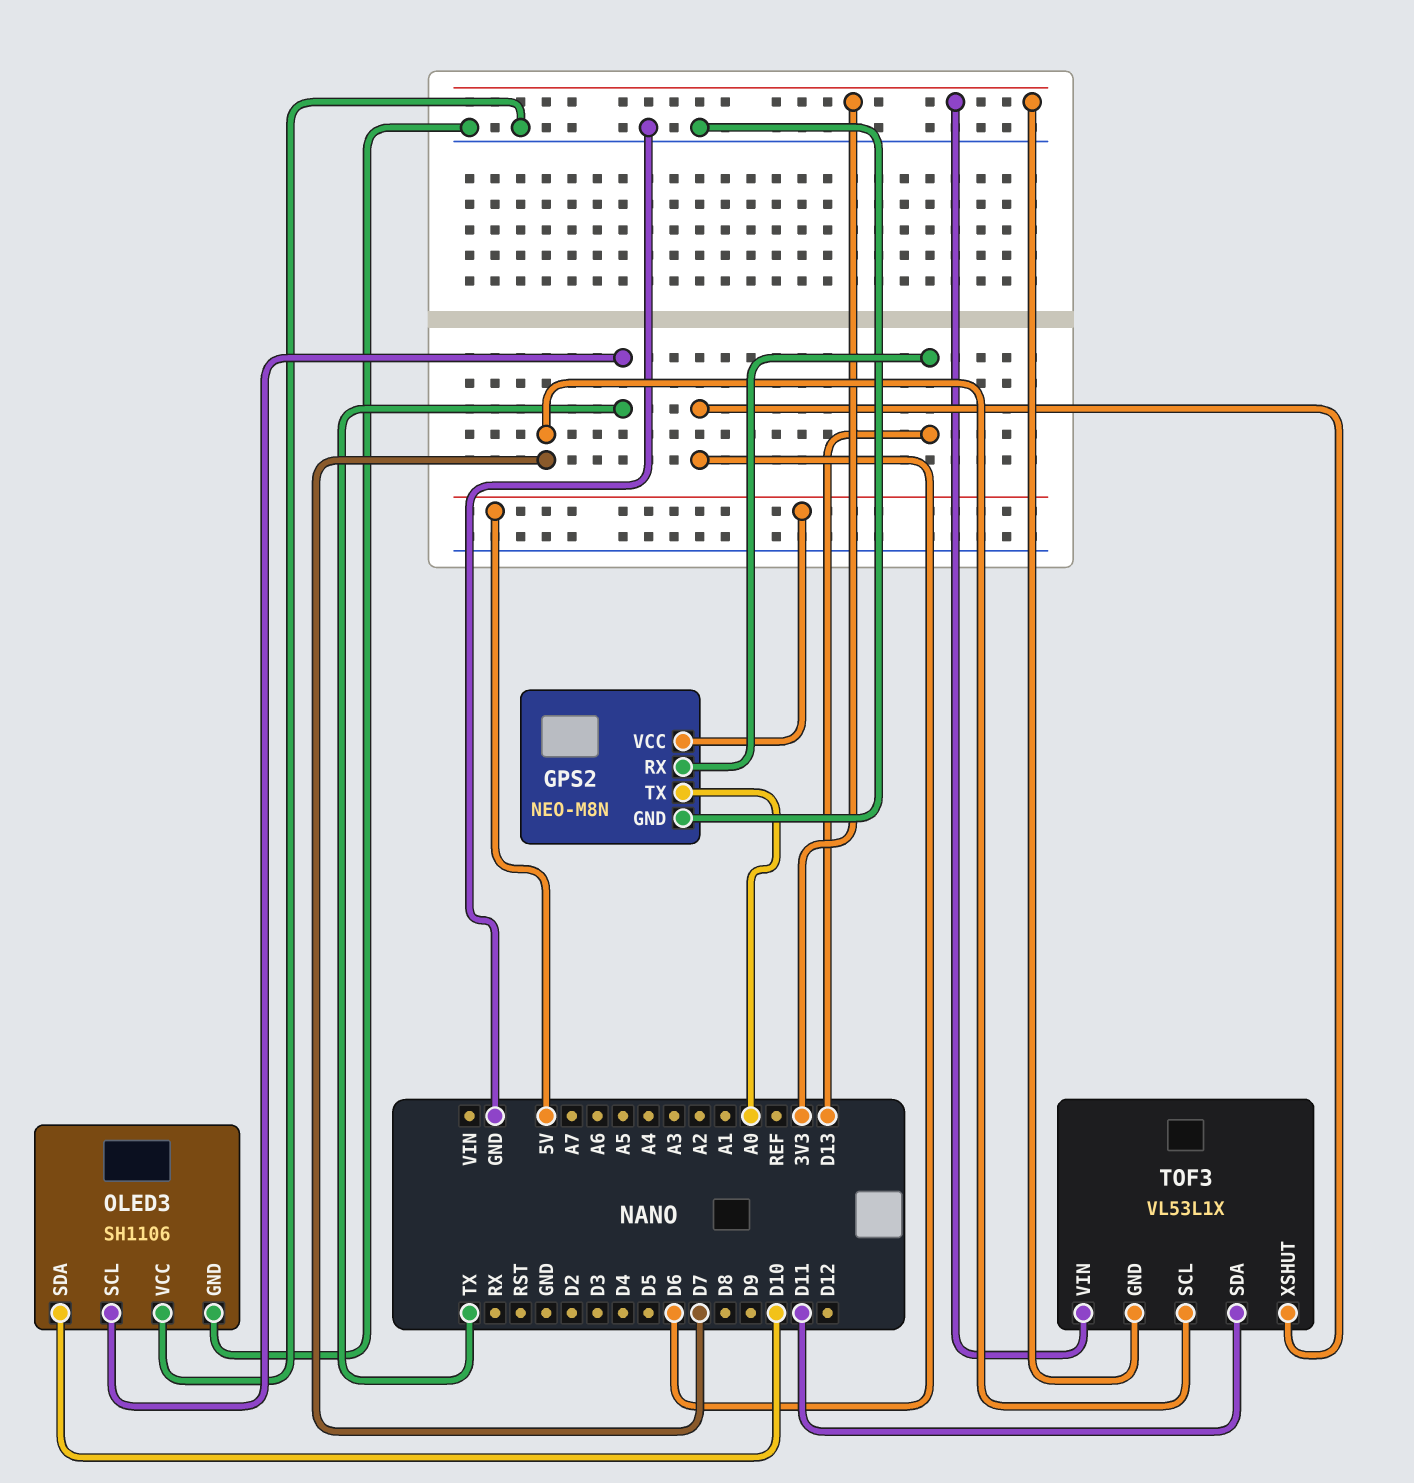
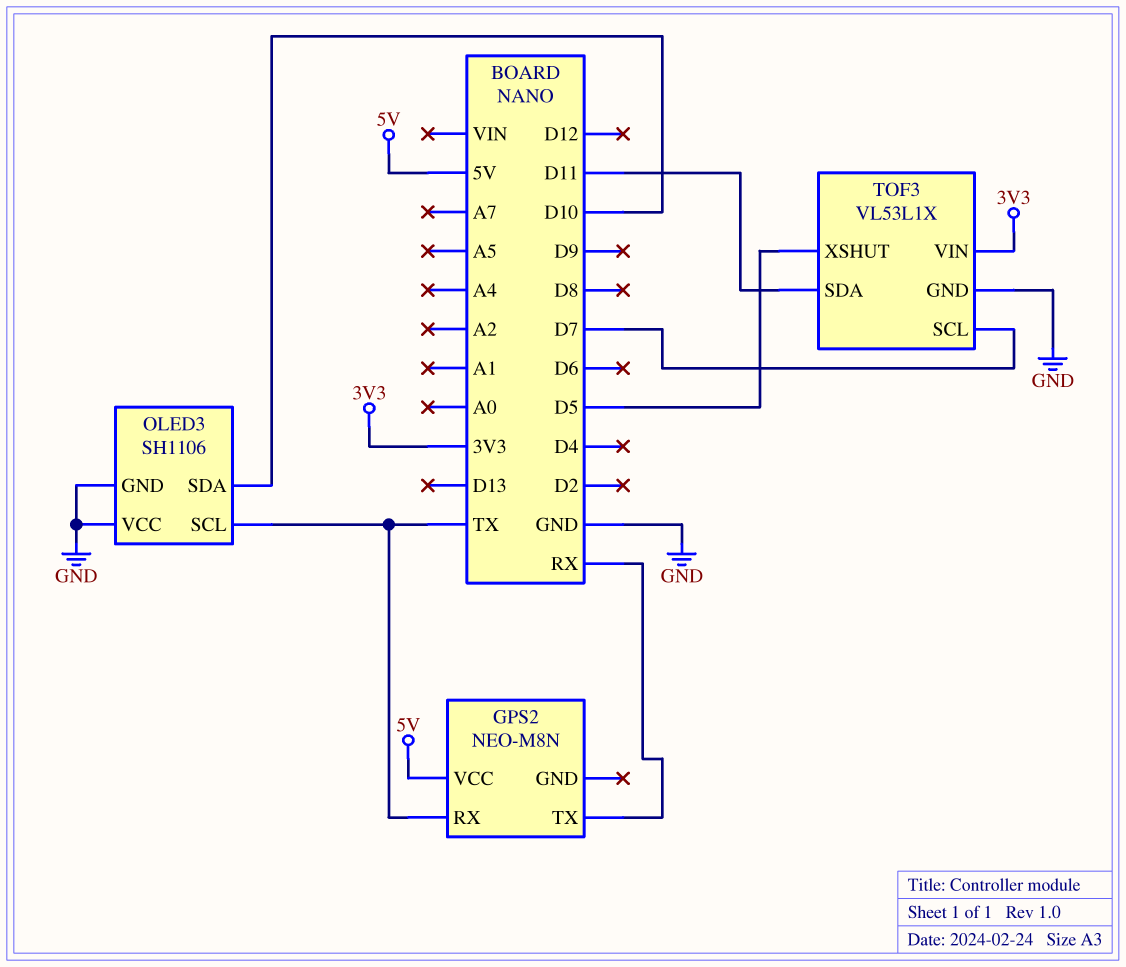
GPS2 pin GND: GND -> none
GPS2 pin RX: D13 -> TX
GPS2 pin TX: A0 -> RX
TOF3 pin GND: 3V3 -> GND
TOF3 pin XSHUT: D6 -> D5

